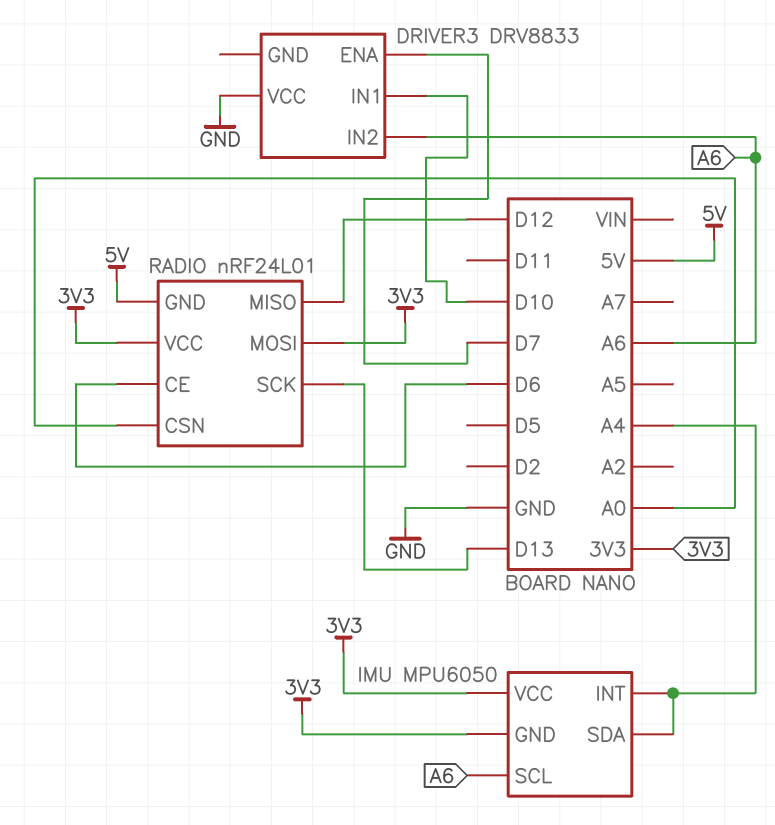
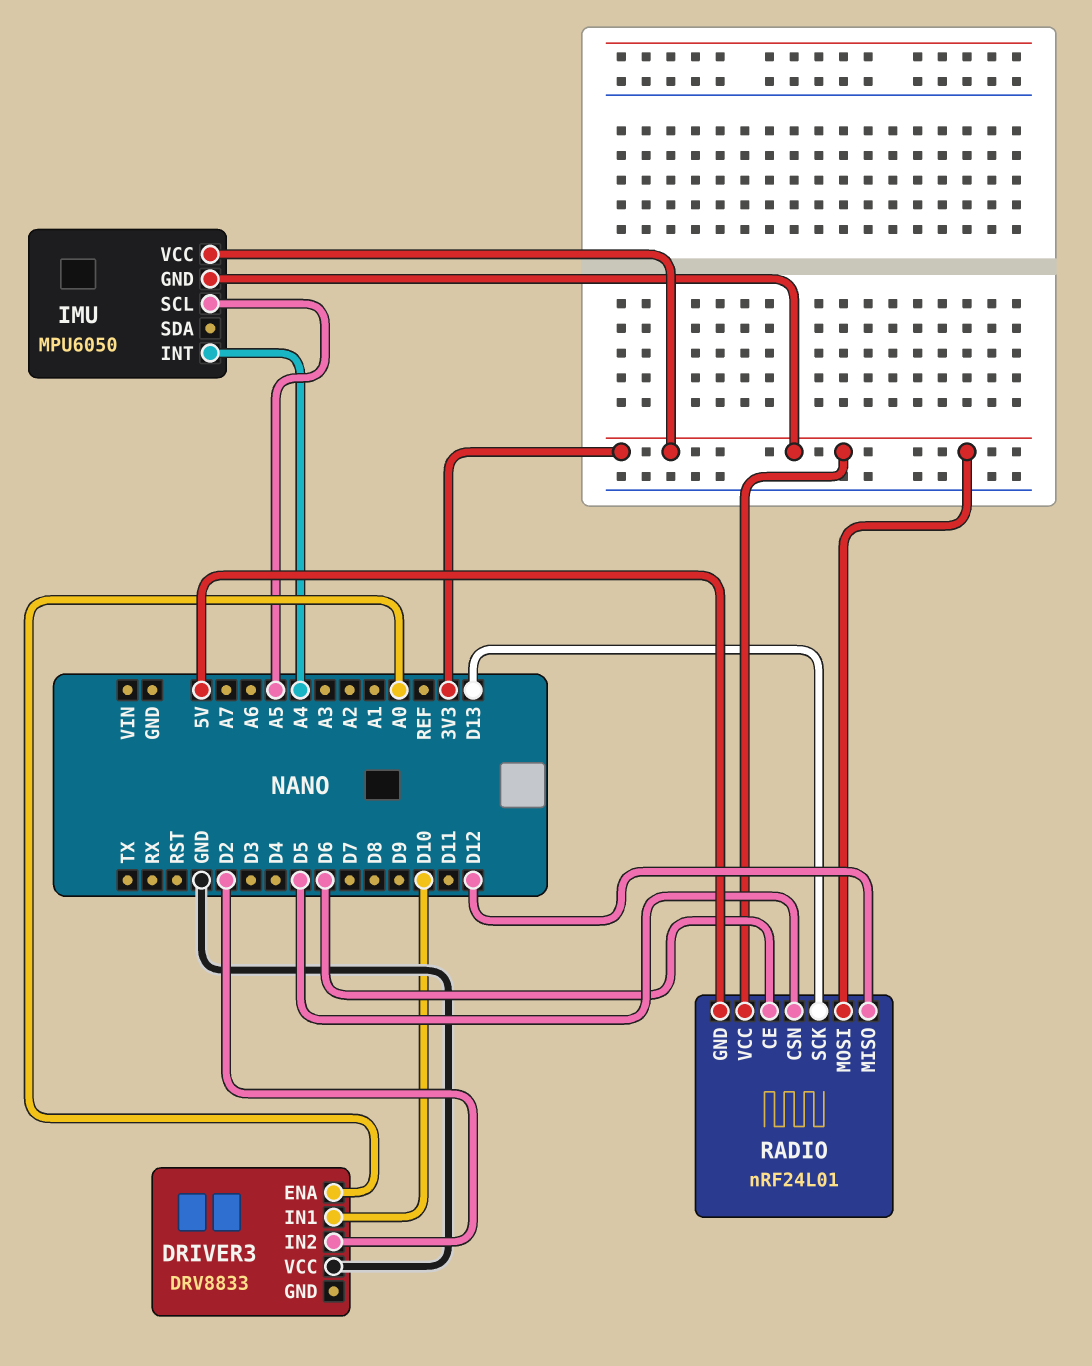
DRIVER3 pin ENA: D7 -> A0
DRIVER3 pin IN2: A6 -> D2
IMU pin SCL: A6 -> A5
IMU pin SDA: A4 -> none
RADIO pin CSN: A0 -> D5

